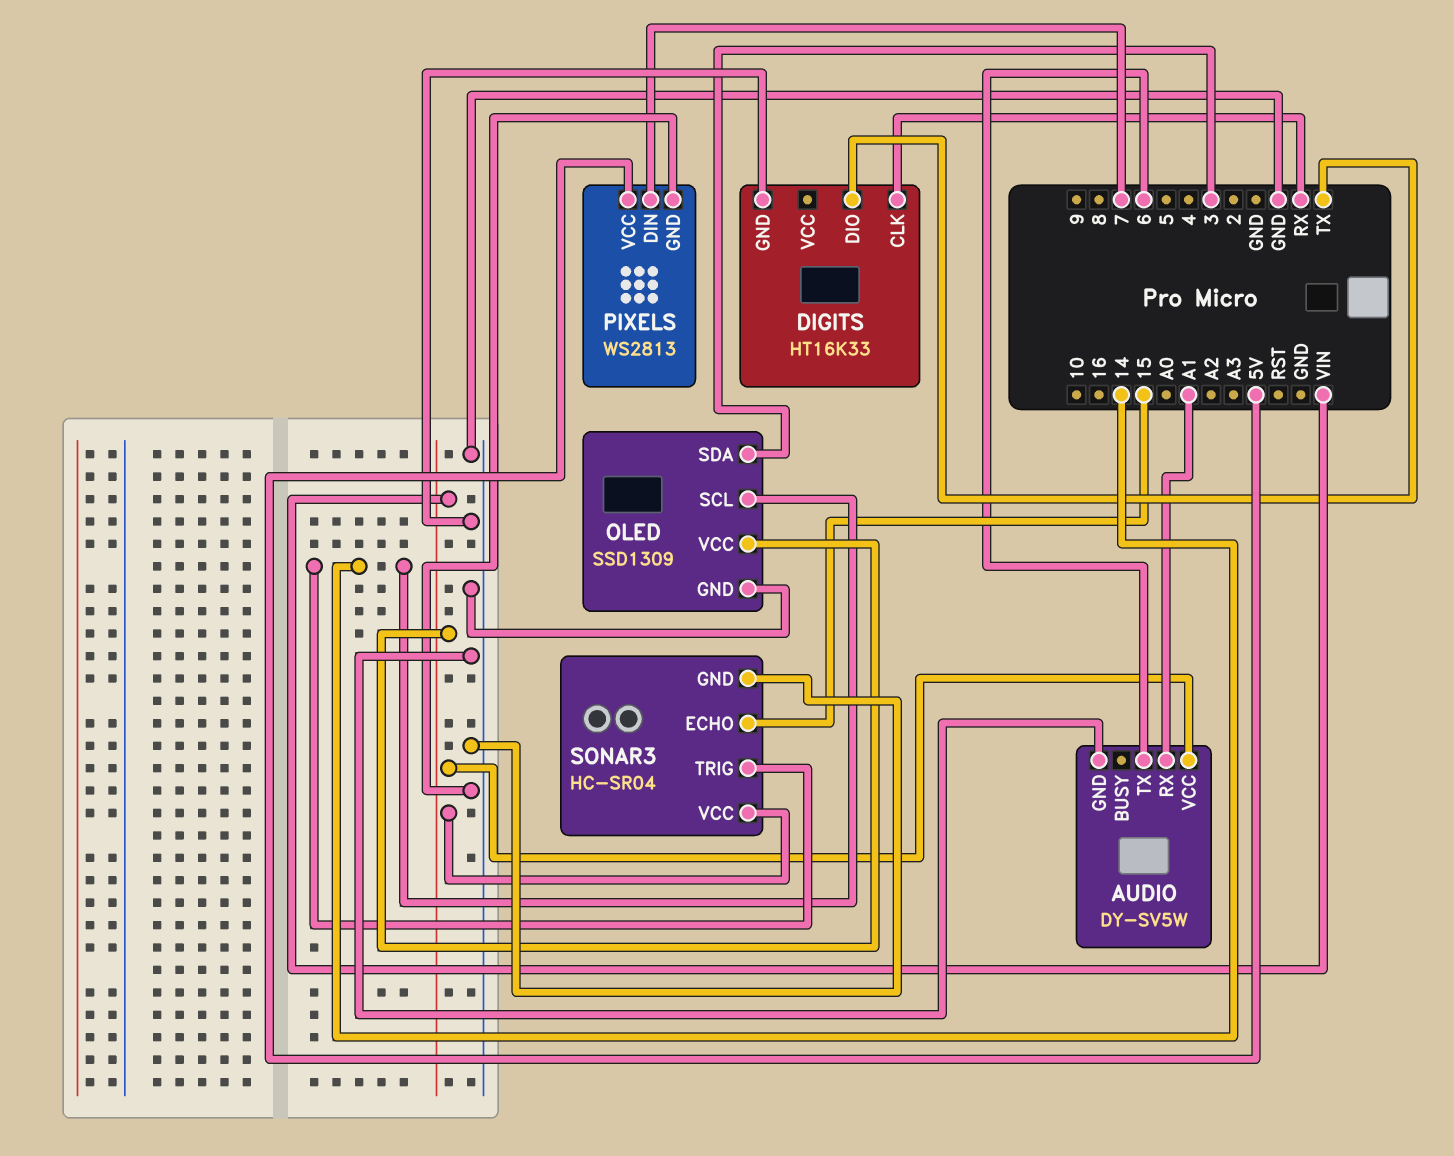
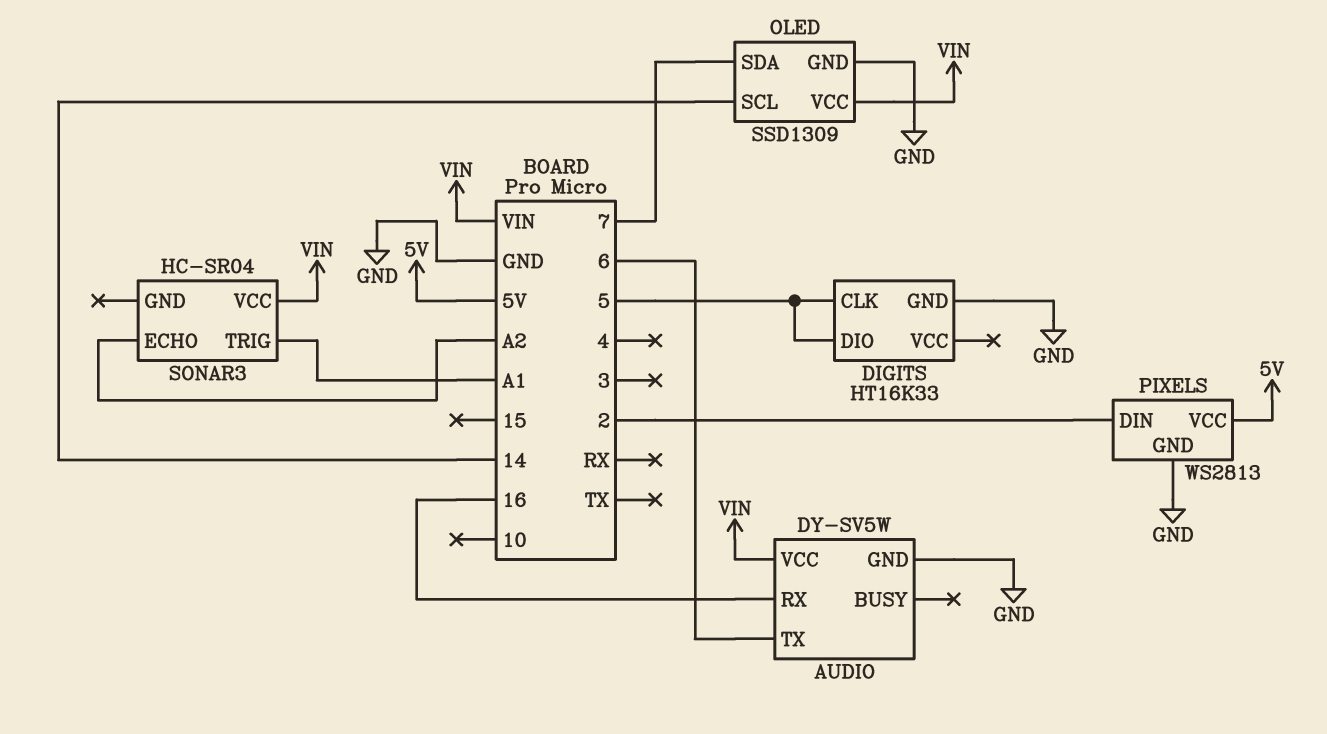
AUDIO pin RX: A1 -> 16
DIGITS pin CLK: RX -> 5
DIGITS pin DIO: TX -> 5
OLED pin SDA: 3 -> 7
PIXELS pin DIN: 7 -> 2
SONAR3 pin ECHO: 15 -> A2
SONAR3 pin GND: GND -> none
SONAR3 pin TRIG: 14 -> A1

